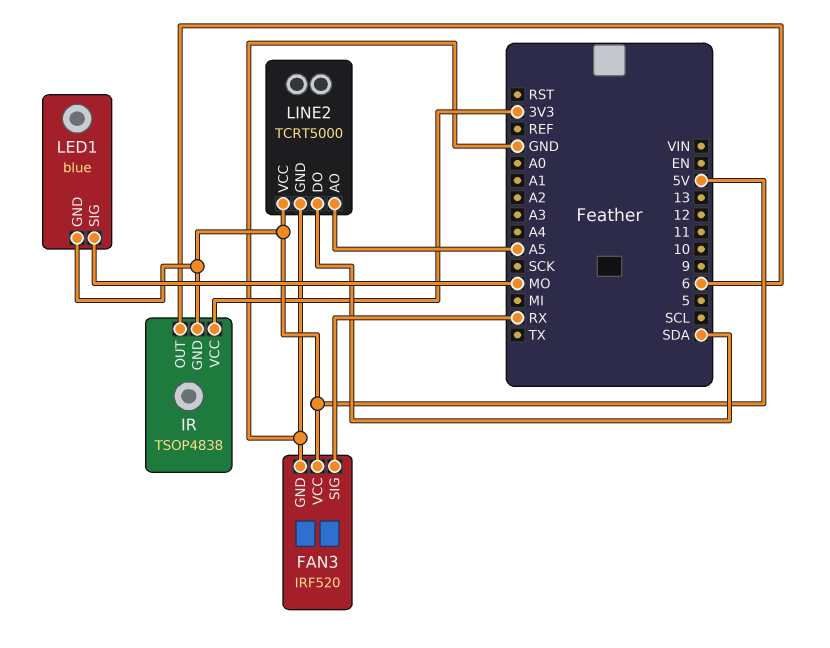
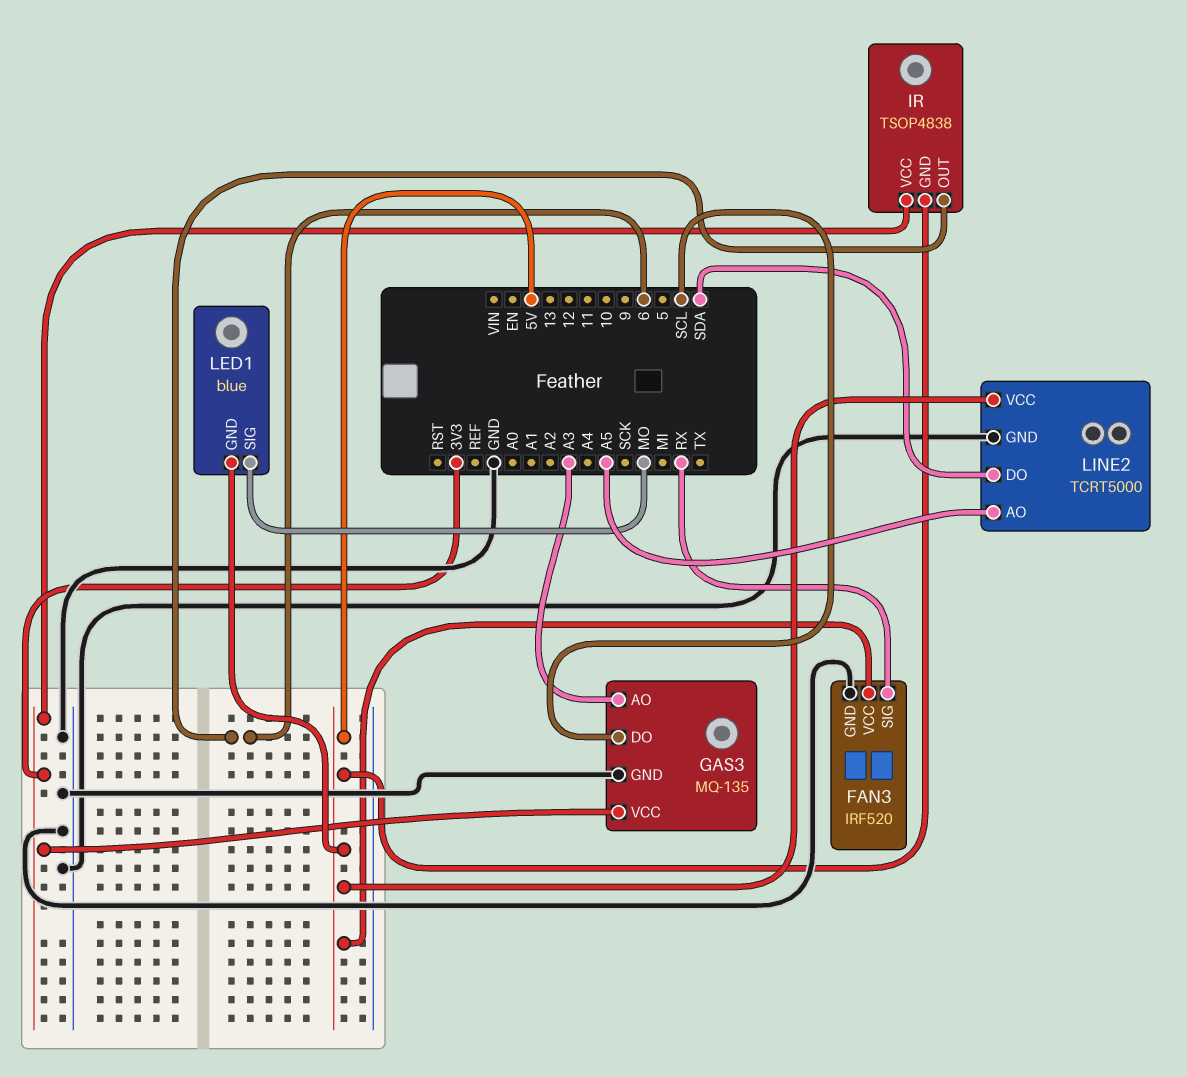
GAS3: none -> MQ-135
GAS3 pin AO: none -> A3
GAS3 pin DO: none -> SCL
GAS3 pin GND: none -> GND
GAS3 pin VCC: none -> 3V3

